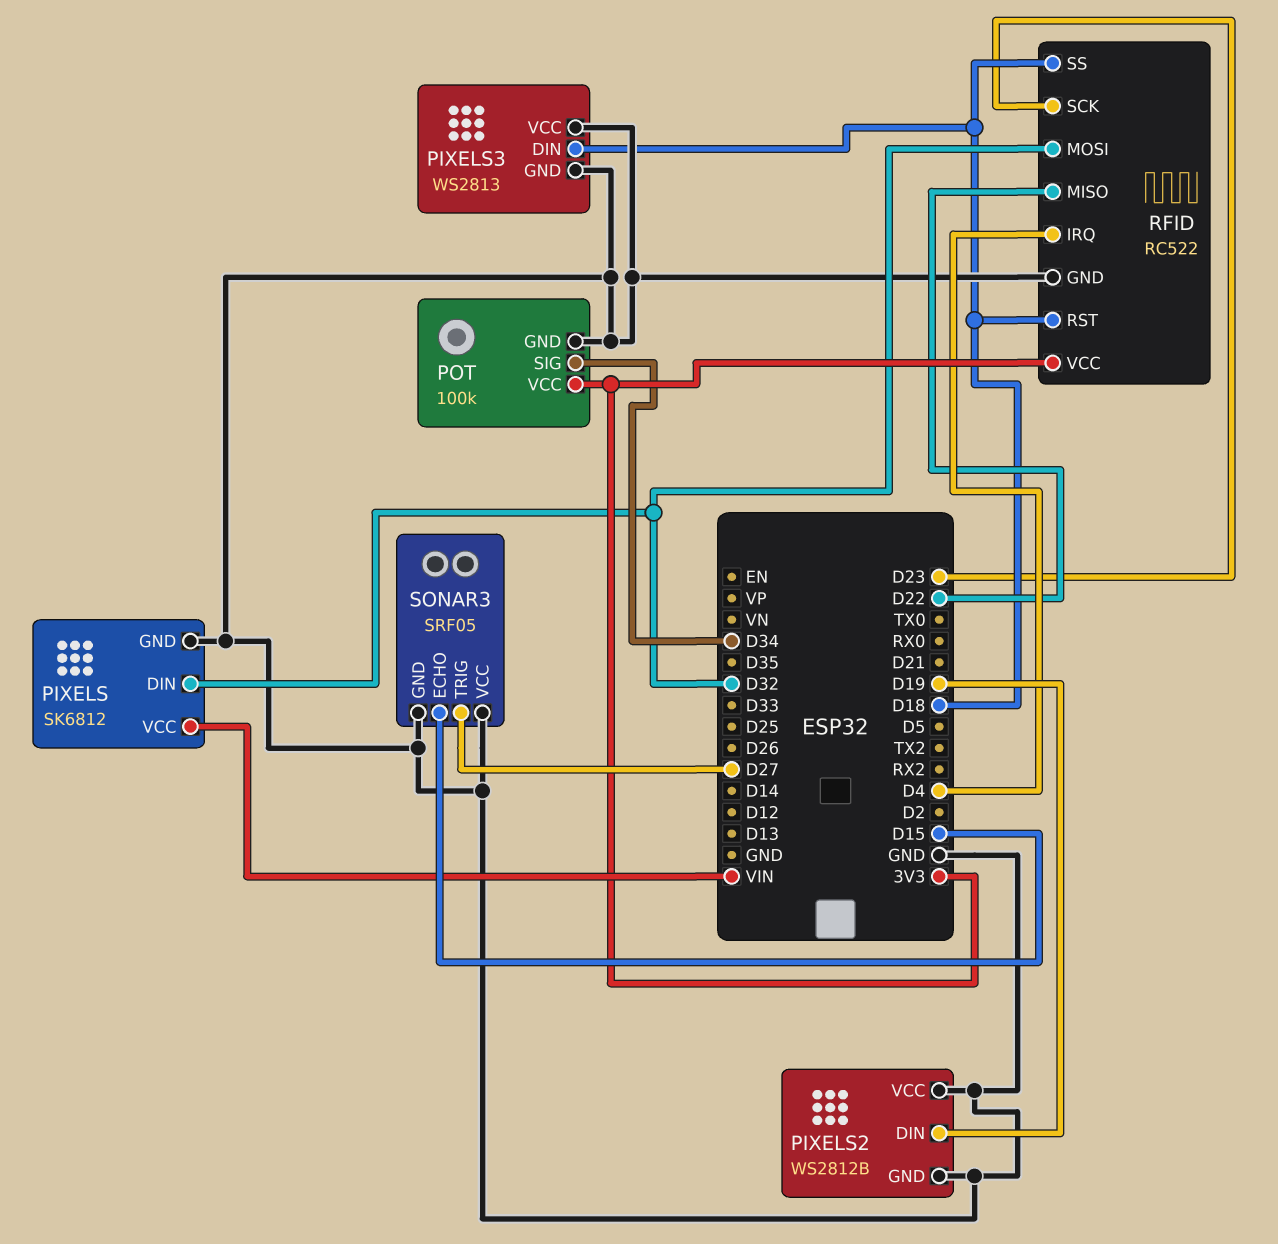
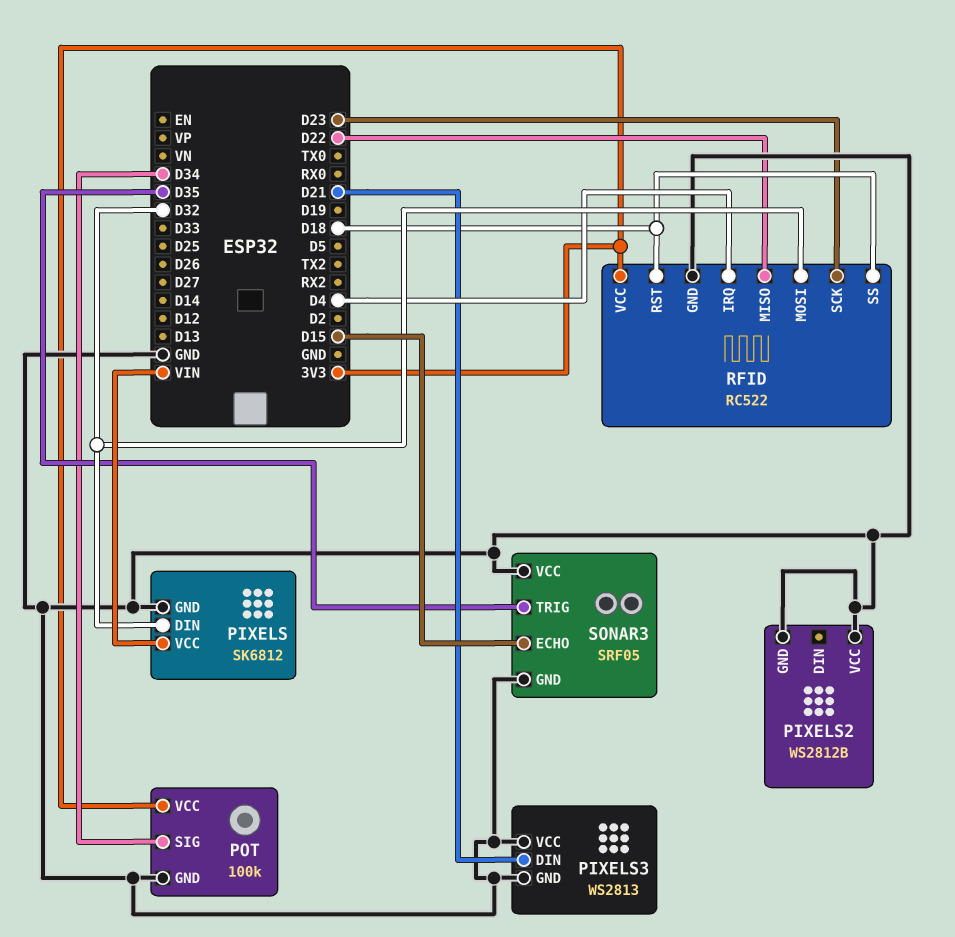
PIXELS2 pin DIN: D19 -> none
PIXELS3 pin DIN: D18 -> D21
SONAR3 pin TRIG: D27 -> D35

